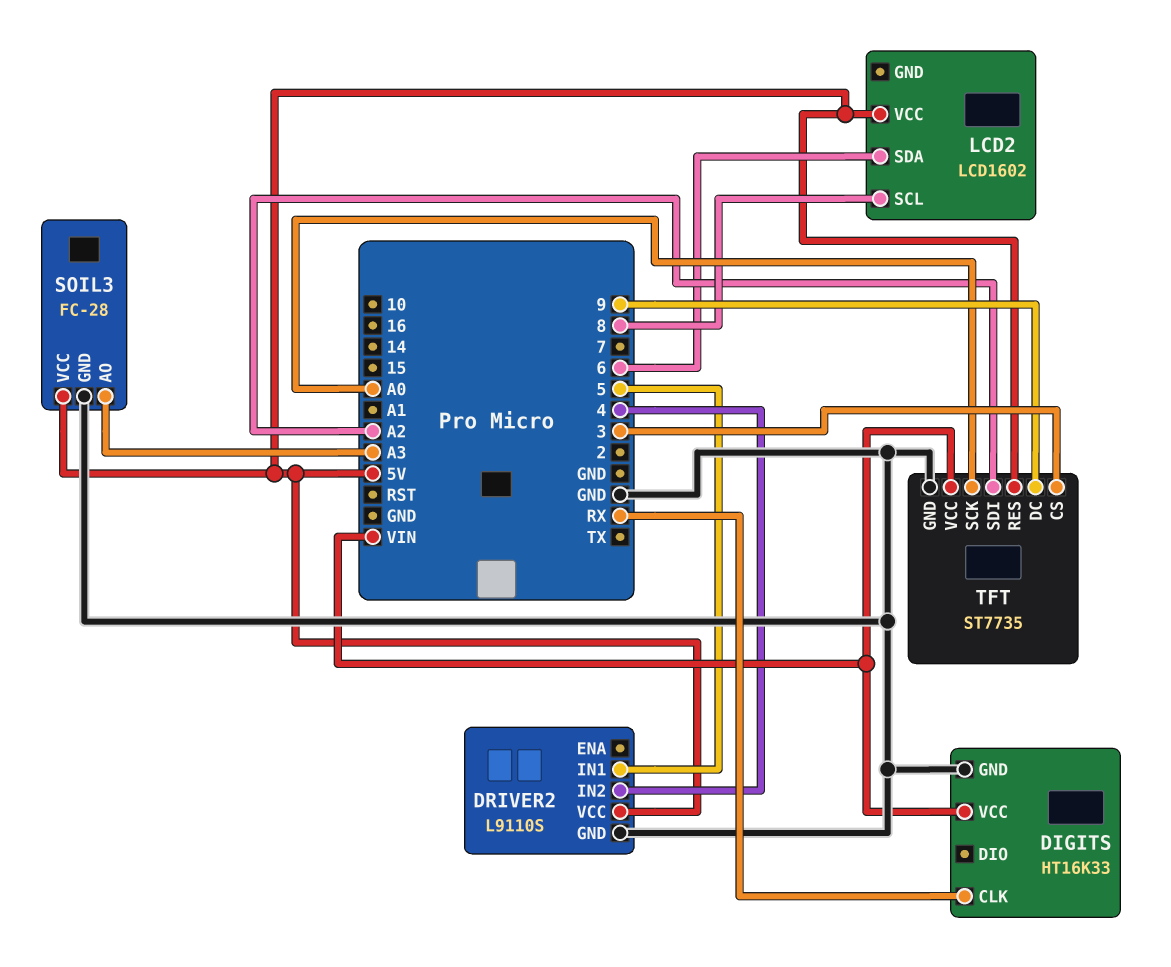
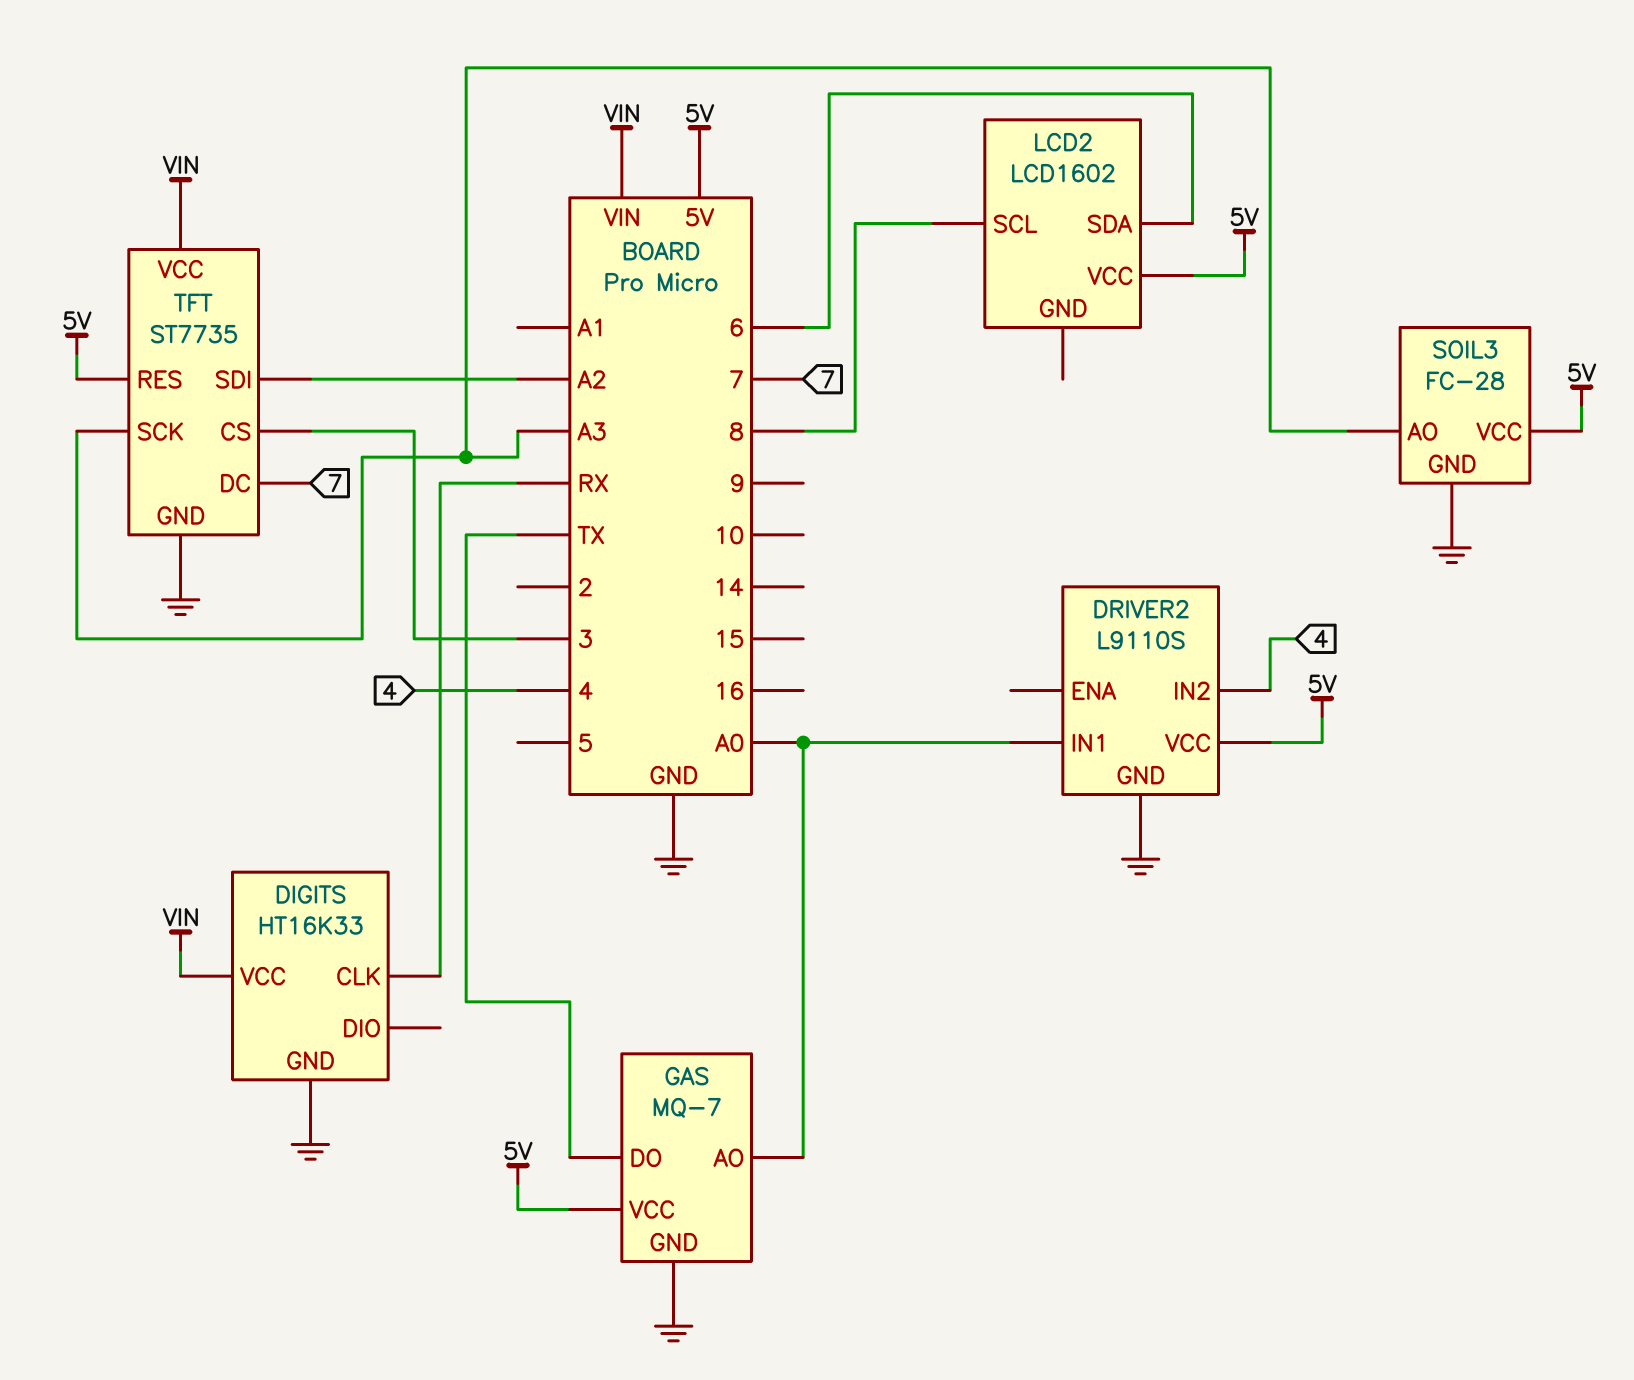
DRIVER2 pin IN1: 5 -> A0
GAS: none -> MQ-7
GAS pin AO: none -> A0
GAS pin DO: none -> TX
GAS pin GND: none -> GND
GAS pin VCC: none -> 5V
TFT pin DC: 9 -> 7
TFT pin SCK: A0 -> A3

